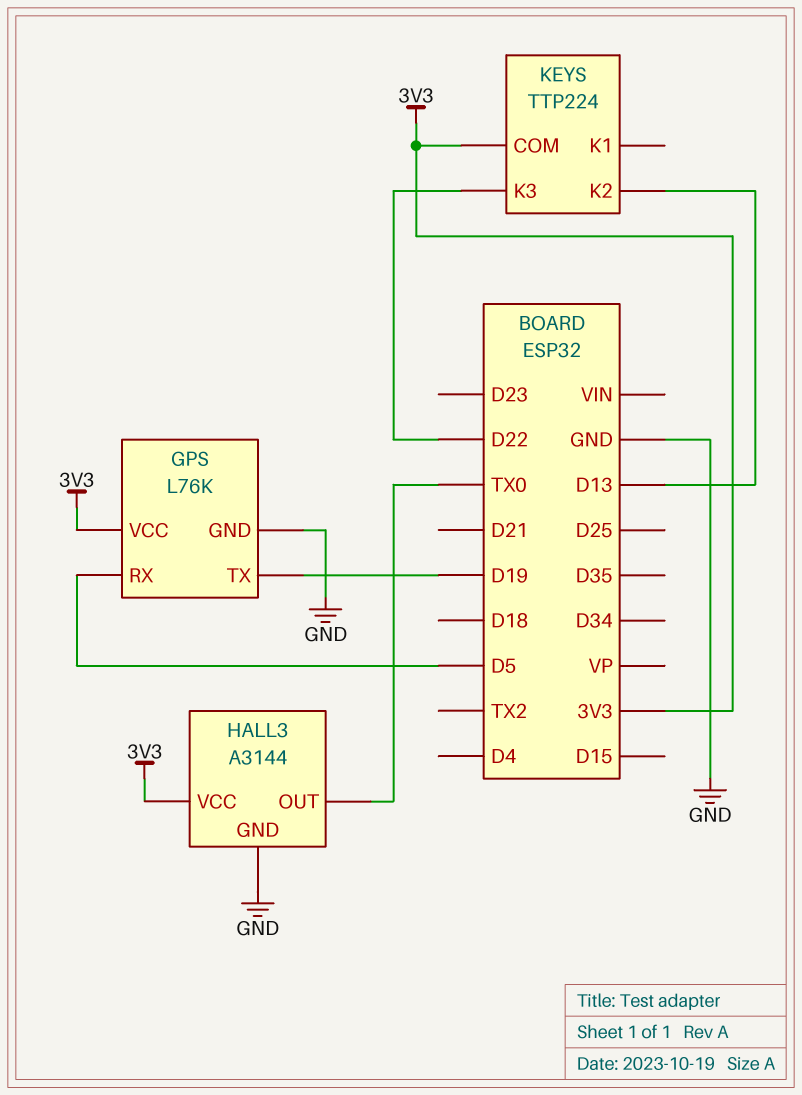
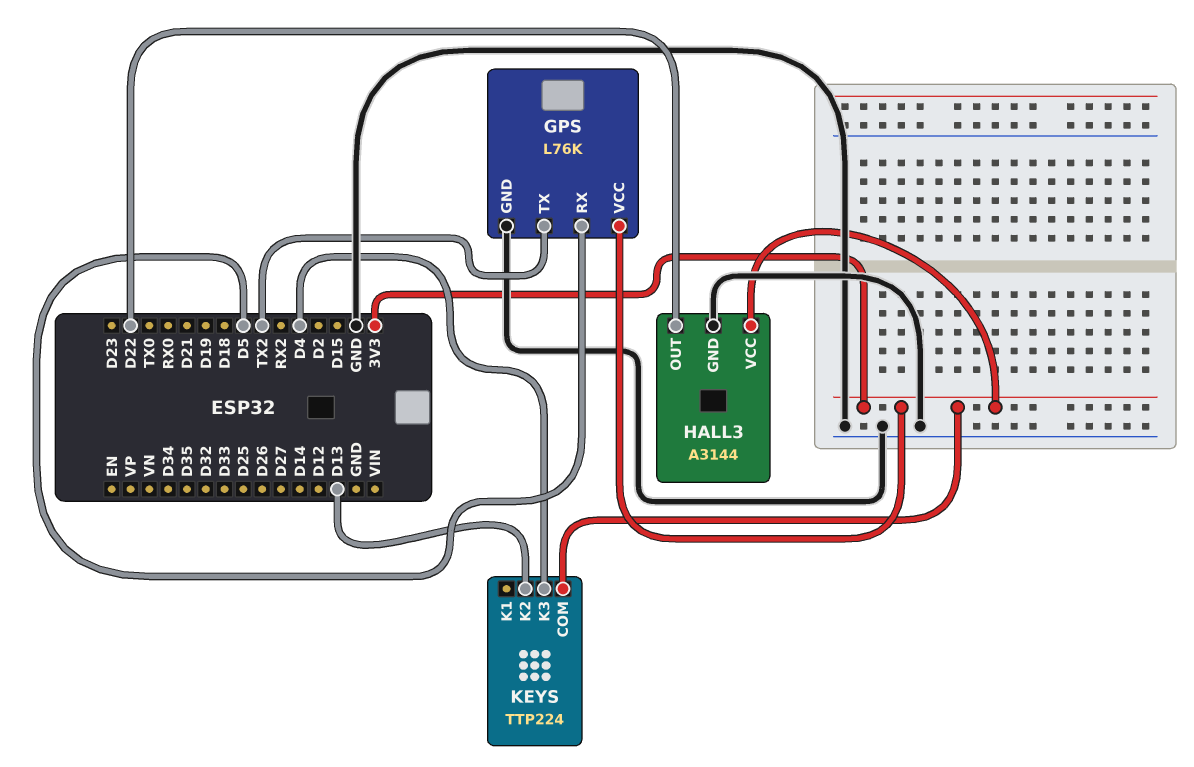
GPS pin TX: D19 -> TX2
HALL3 pin OUT: TX0 -> D22
KEYS pin K3: D22 -> D4

